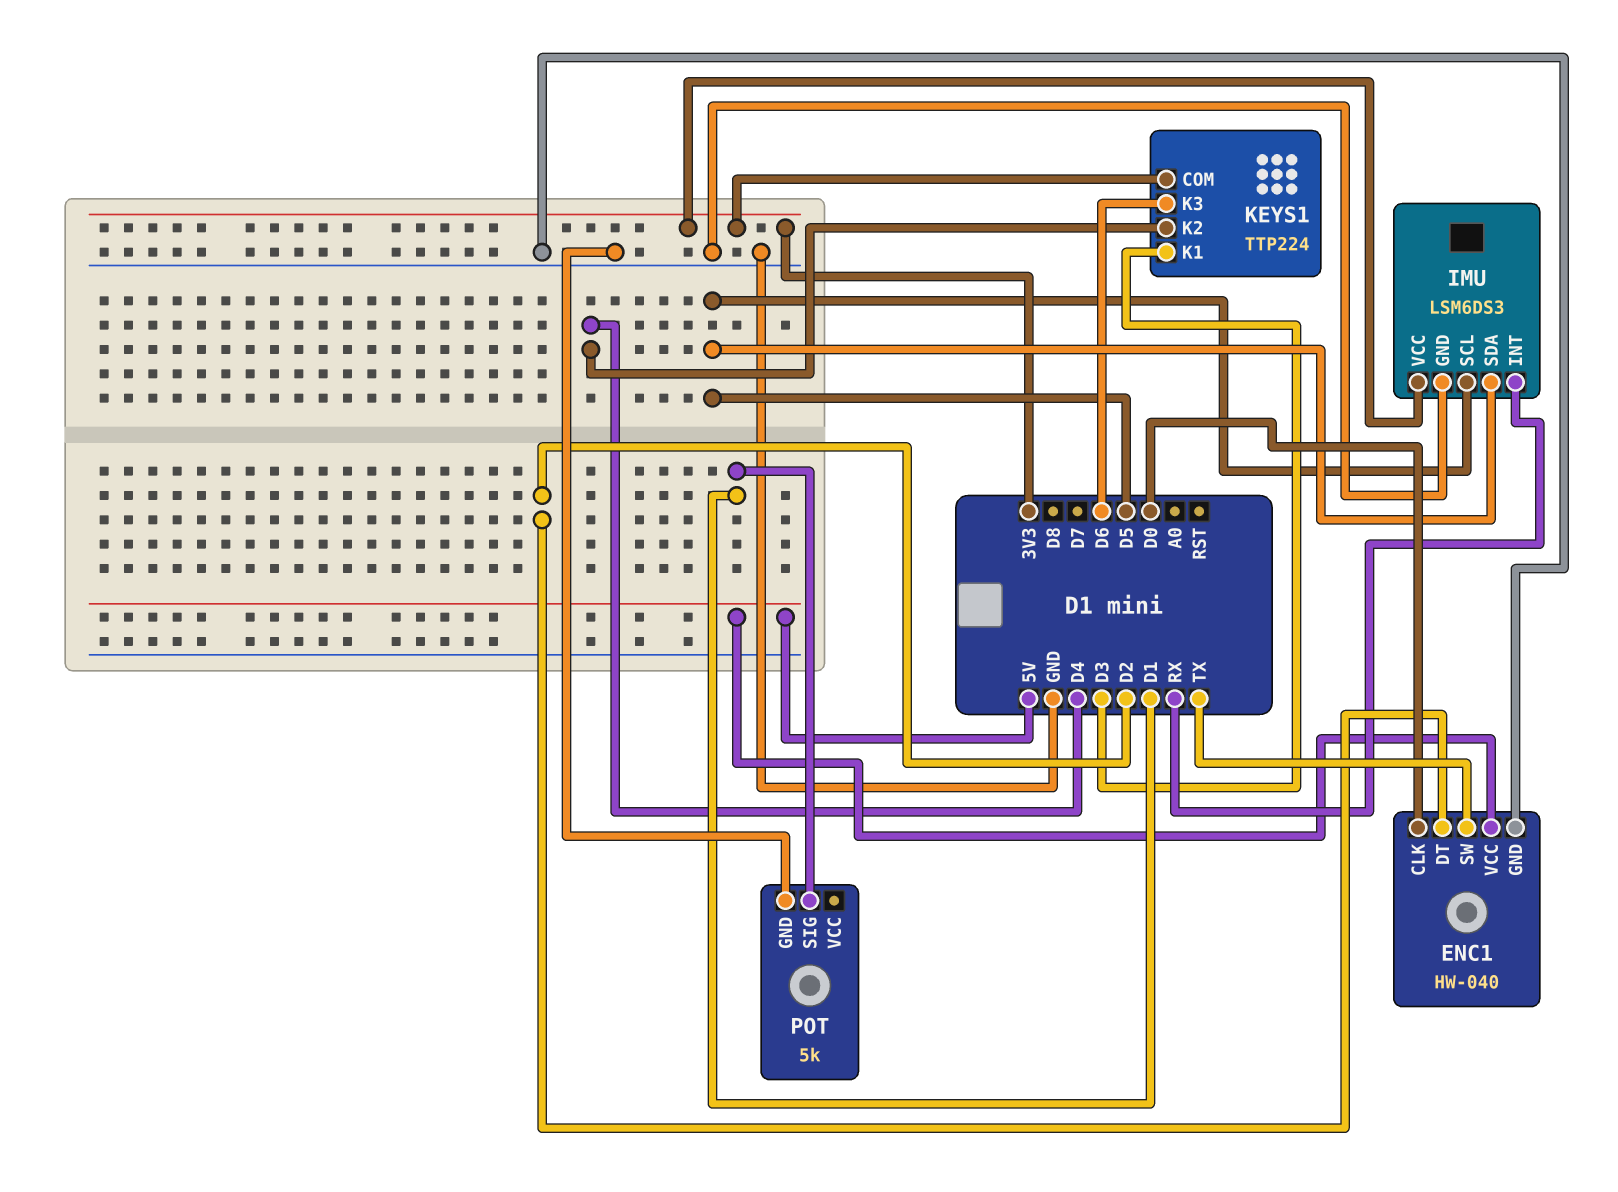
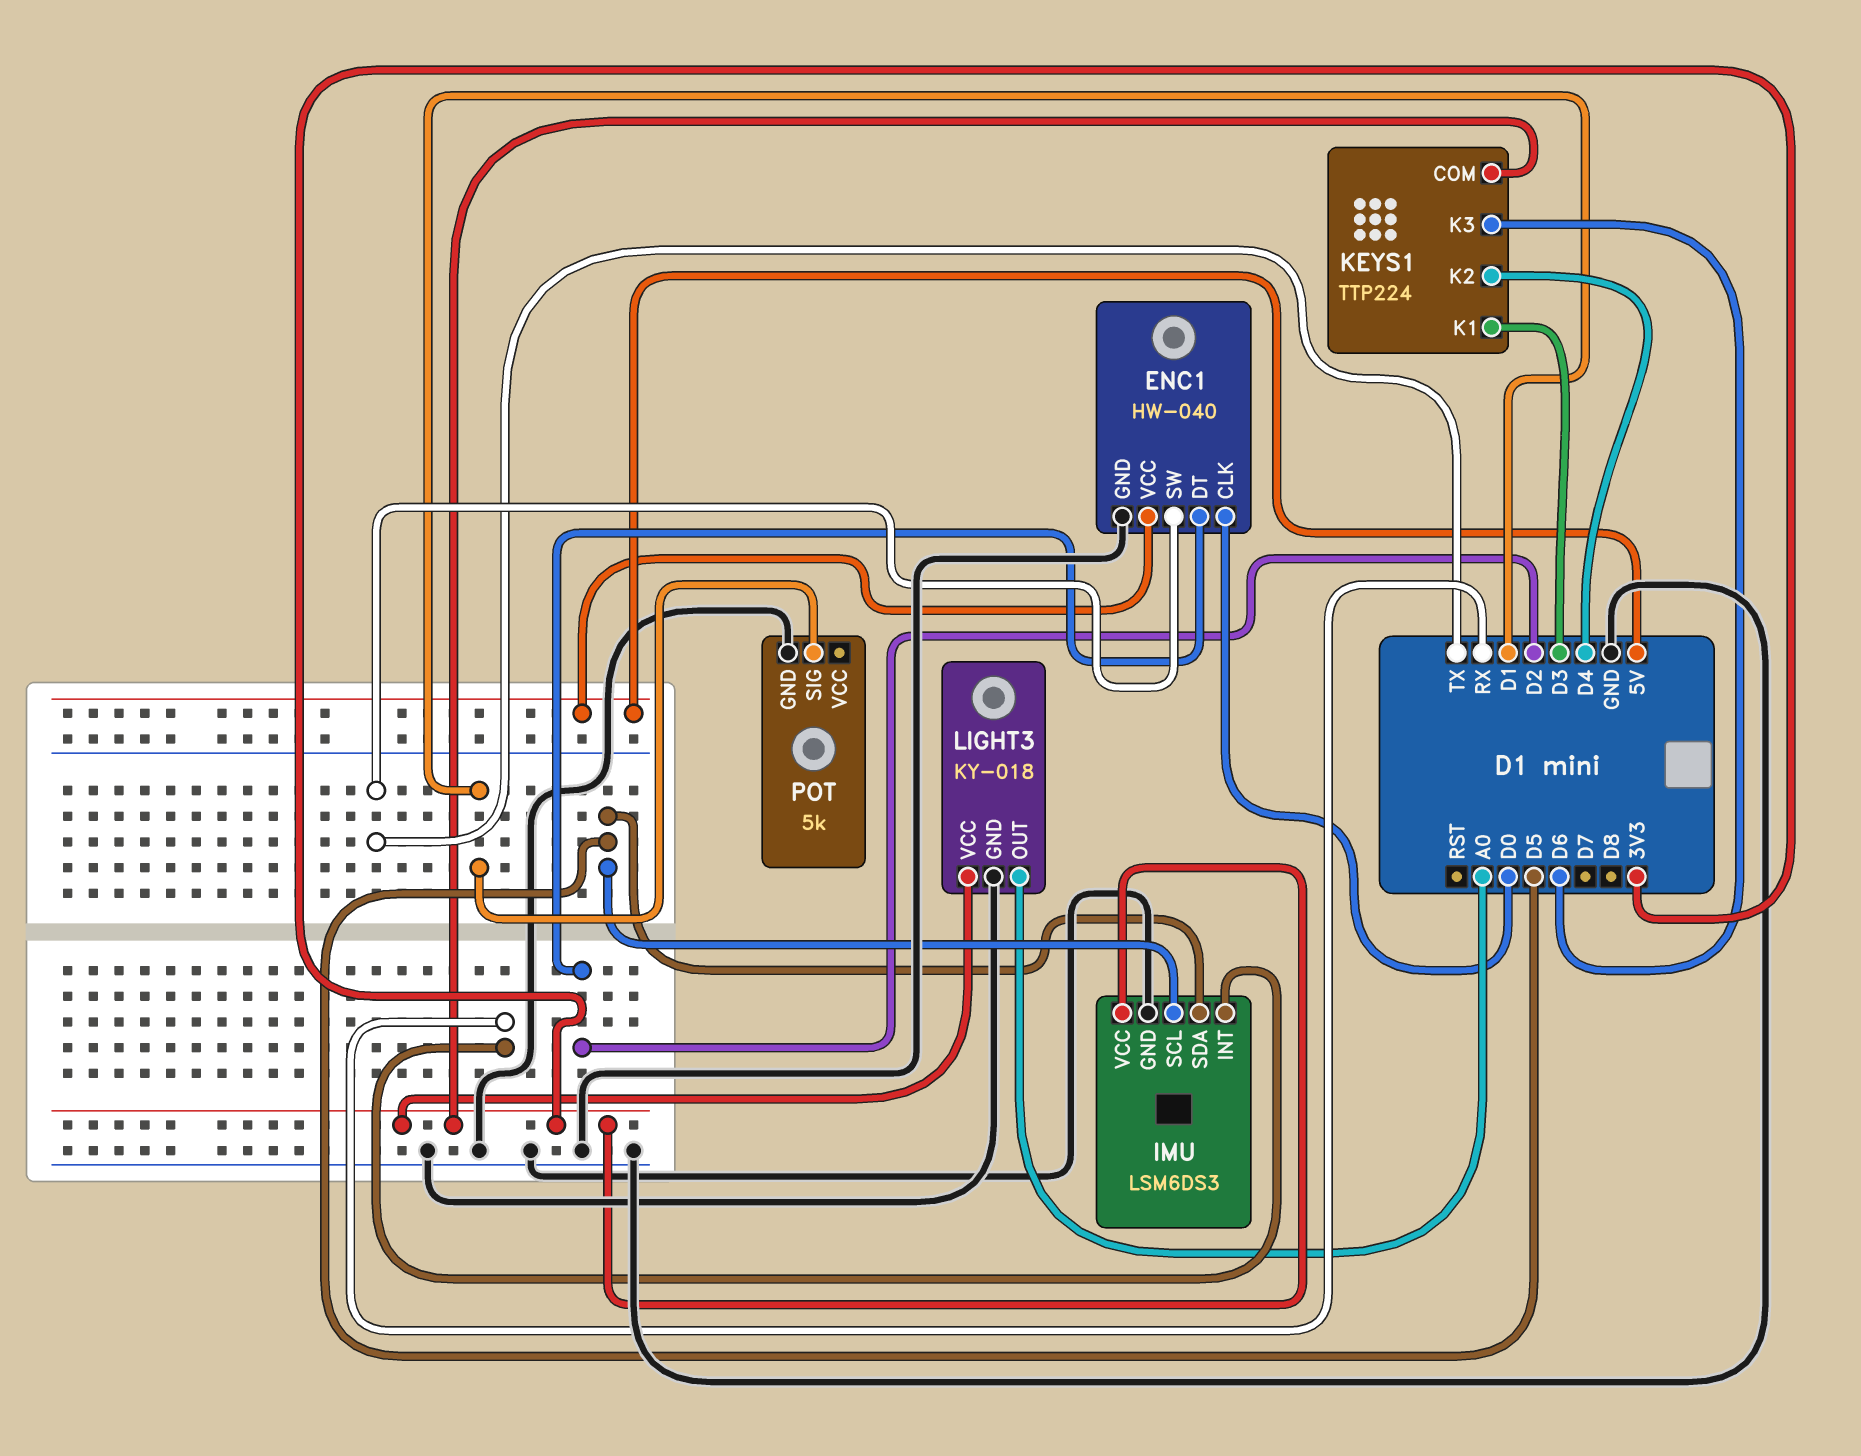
LIGHT3: none -> KY-018
LIGHT3 pin GND: none -> GND
LIGHT3 pin OUT: none -> A0
LIGHT3 pin VCC: none -> 3V3

